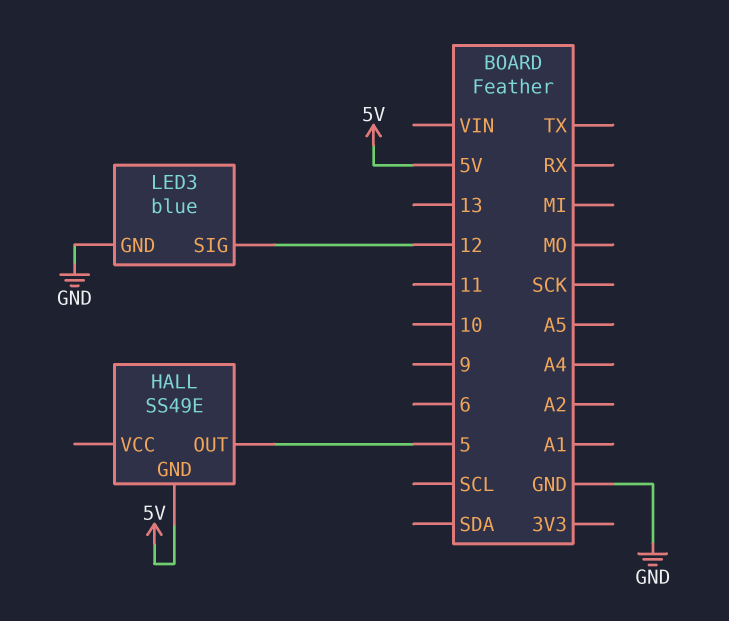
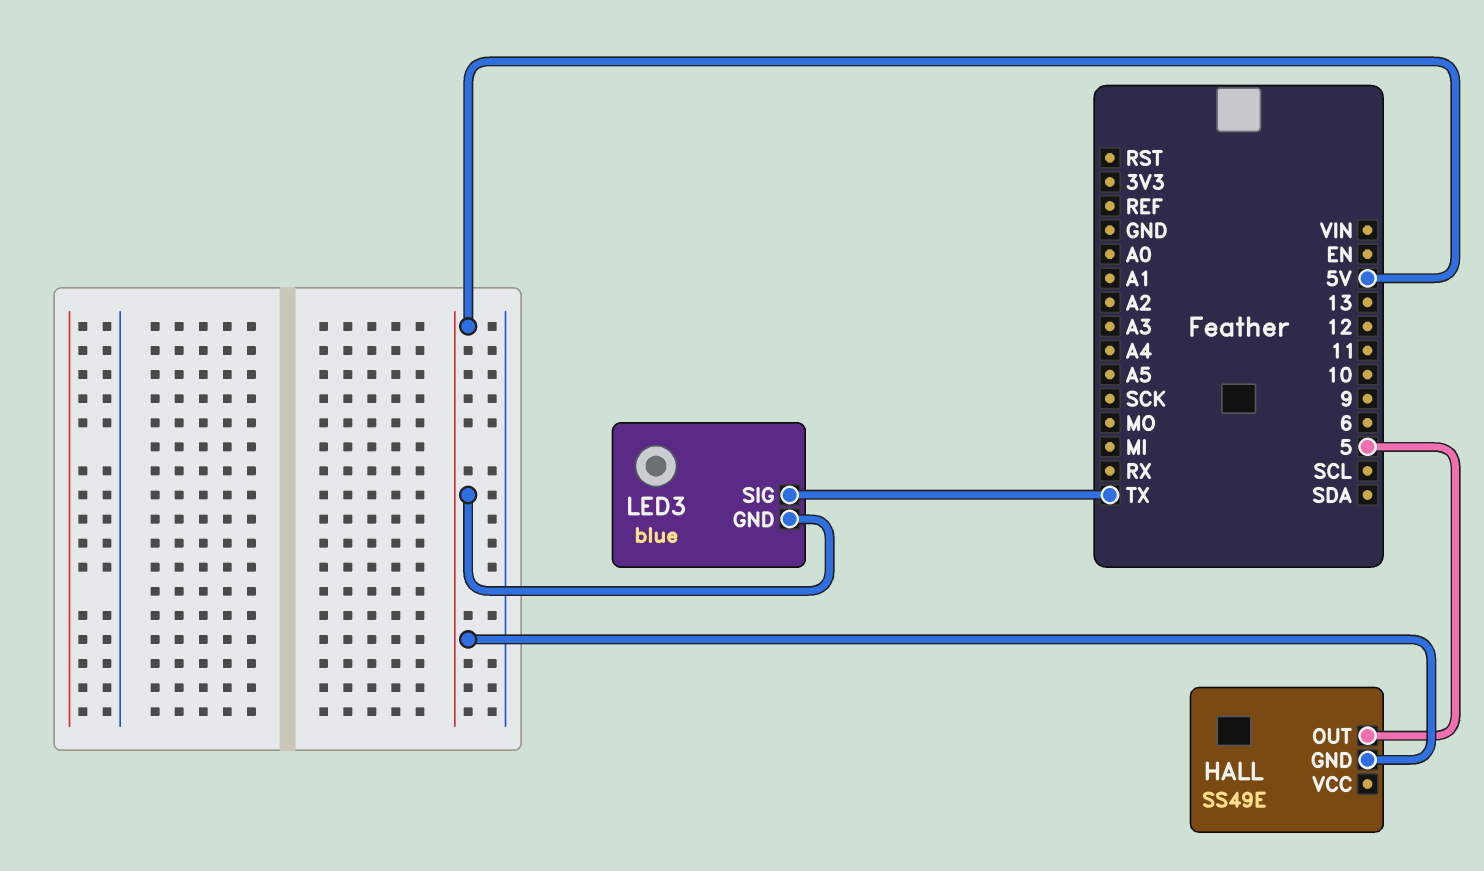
LED3 pin GND: GND -> 5V
LED3 pin SIG: 12 -> TX

